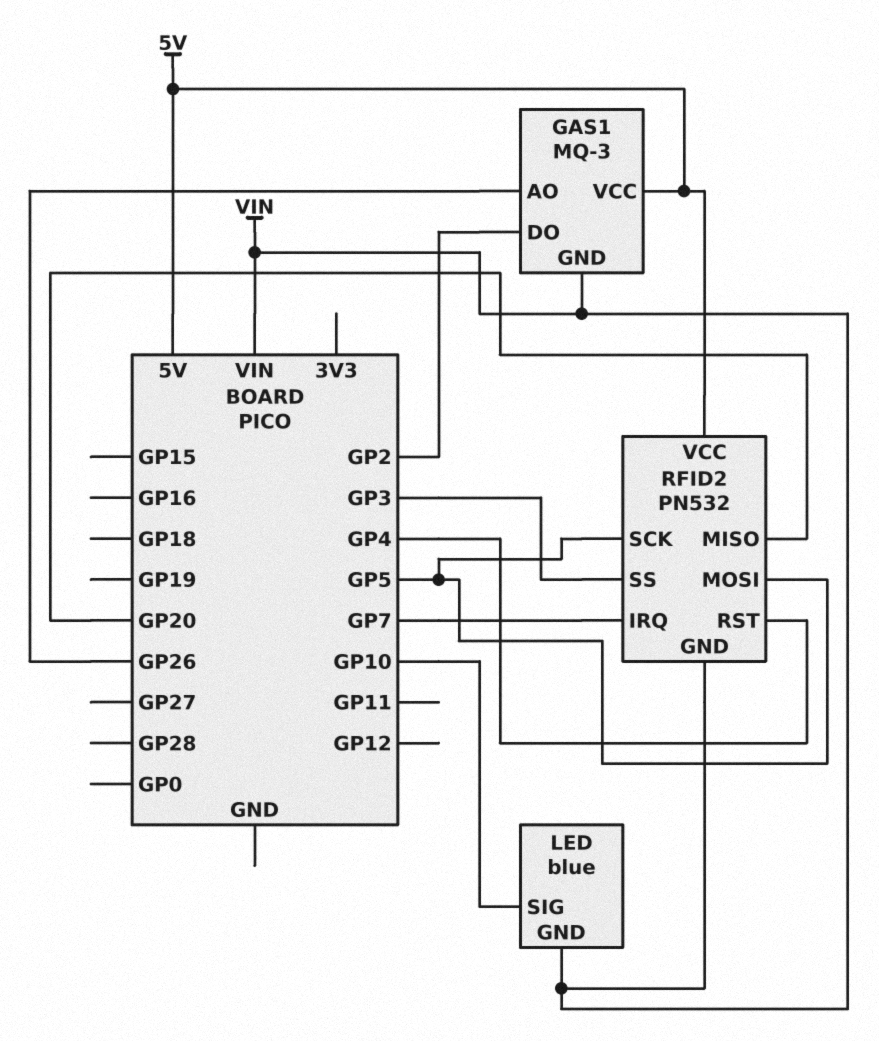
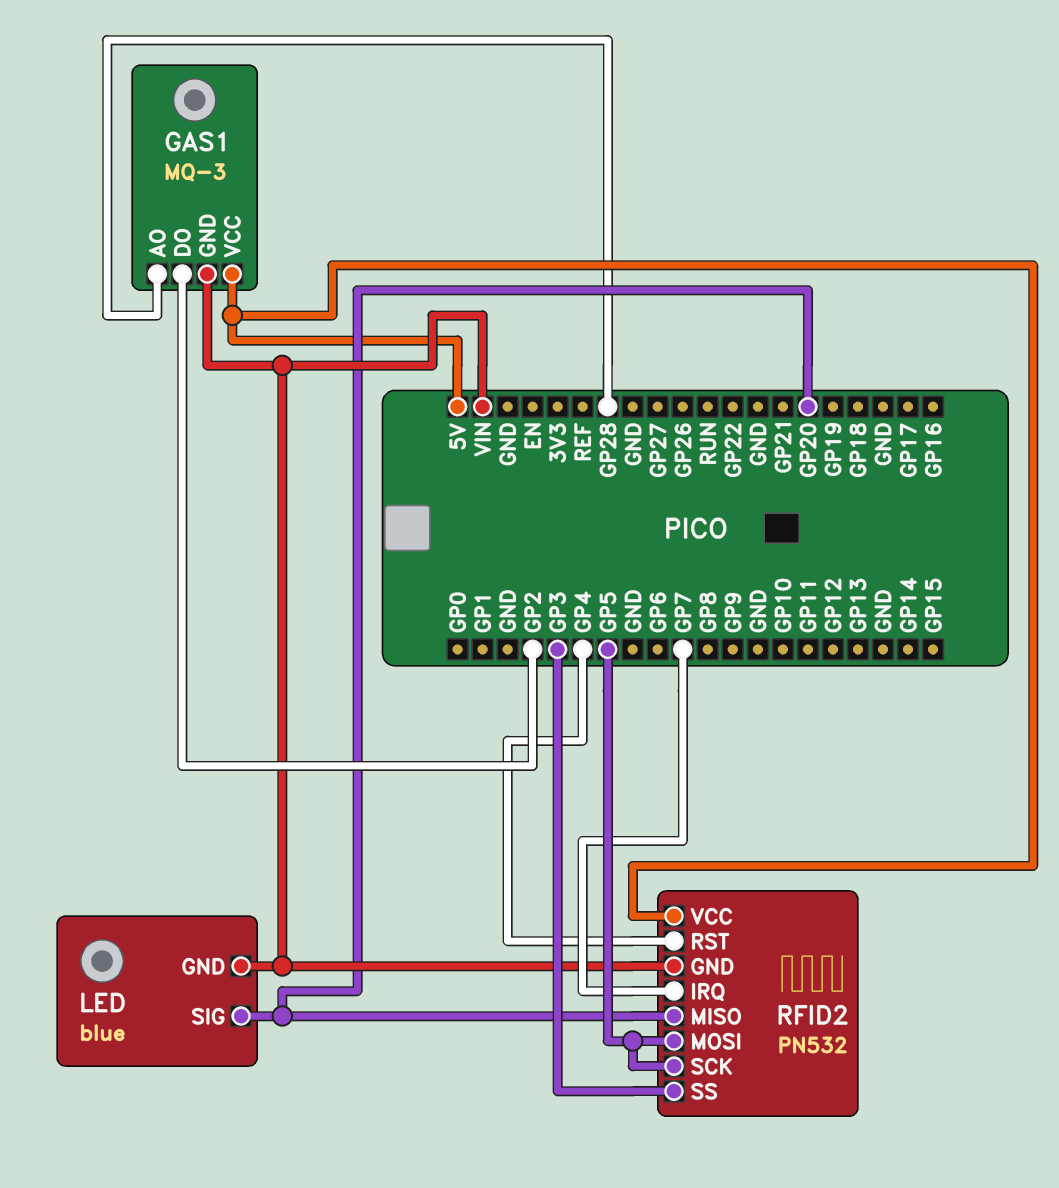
GAS1 pin AO: GP26 -> GP28
LED pin SIG: GP10 -> GP20

